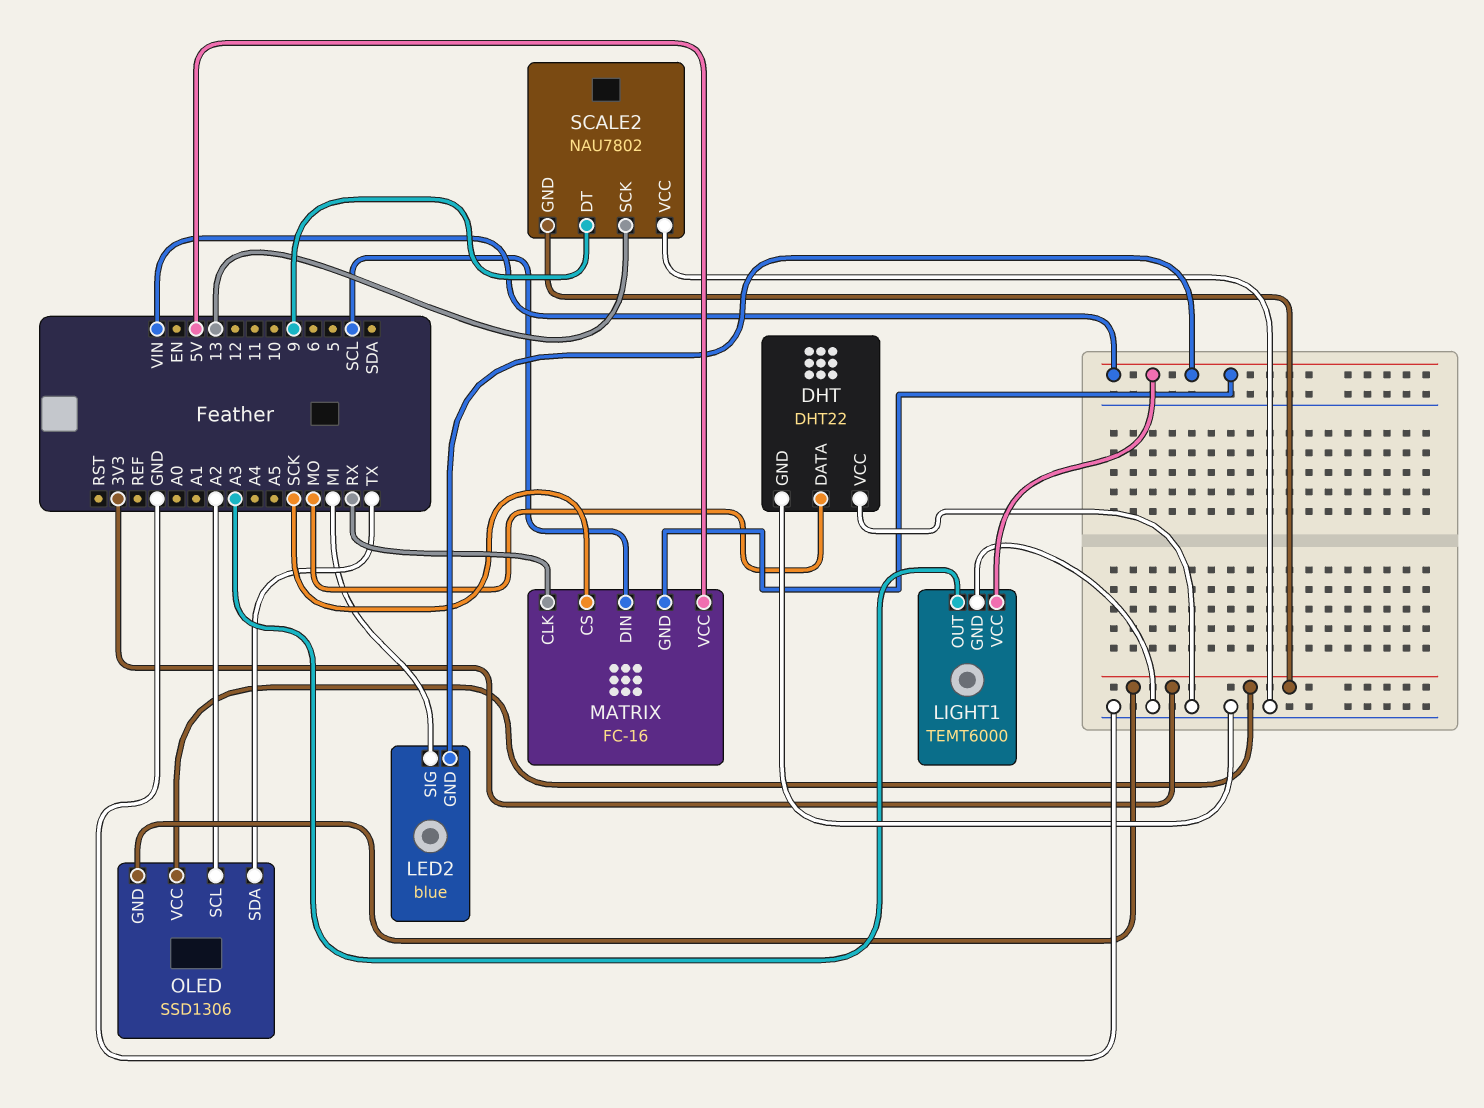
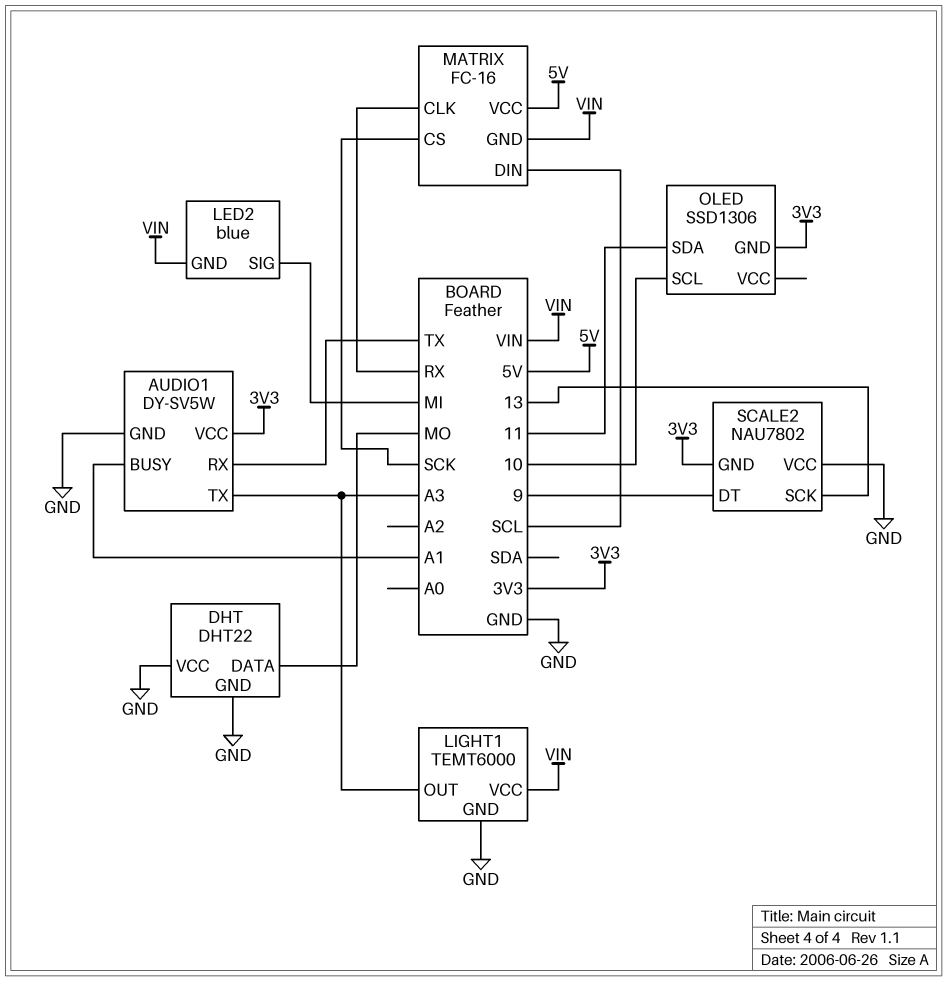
AUDIO1: none -> DY-SV5W
AUDIO1 pin BUSY: none -> A1
AUDIO1 pin GND: none -> GND
AUDIO1 pin RX: none -> TX
AUDIO1 pin TX: none -> A3
AUDIO1 pin VCC: none -> 3V3
OLED pin SCL: A2 -> 10
OLED pin SDA: TX -> 11
OLED pin VCC: 3V3 -> none

